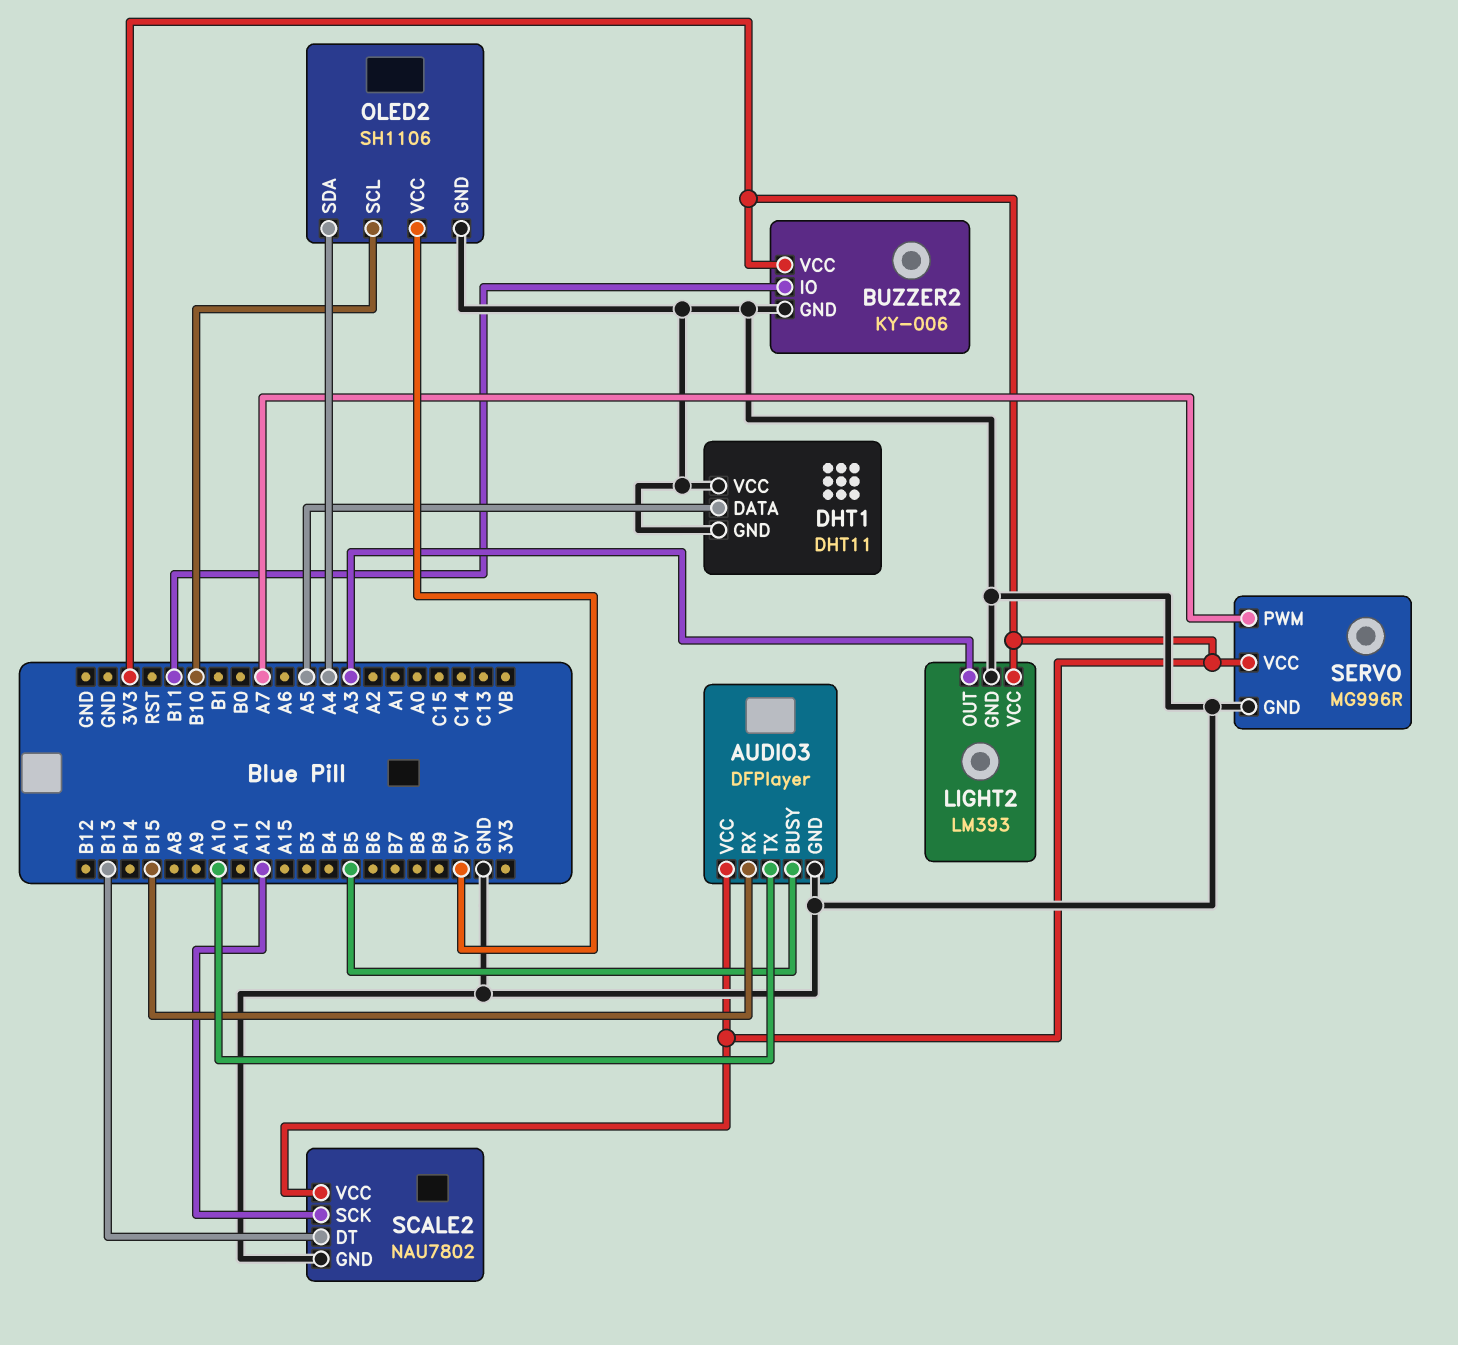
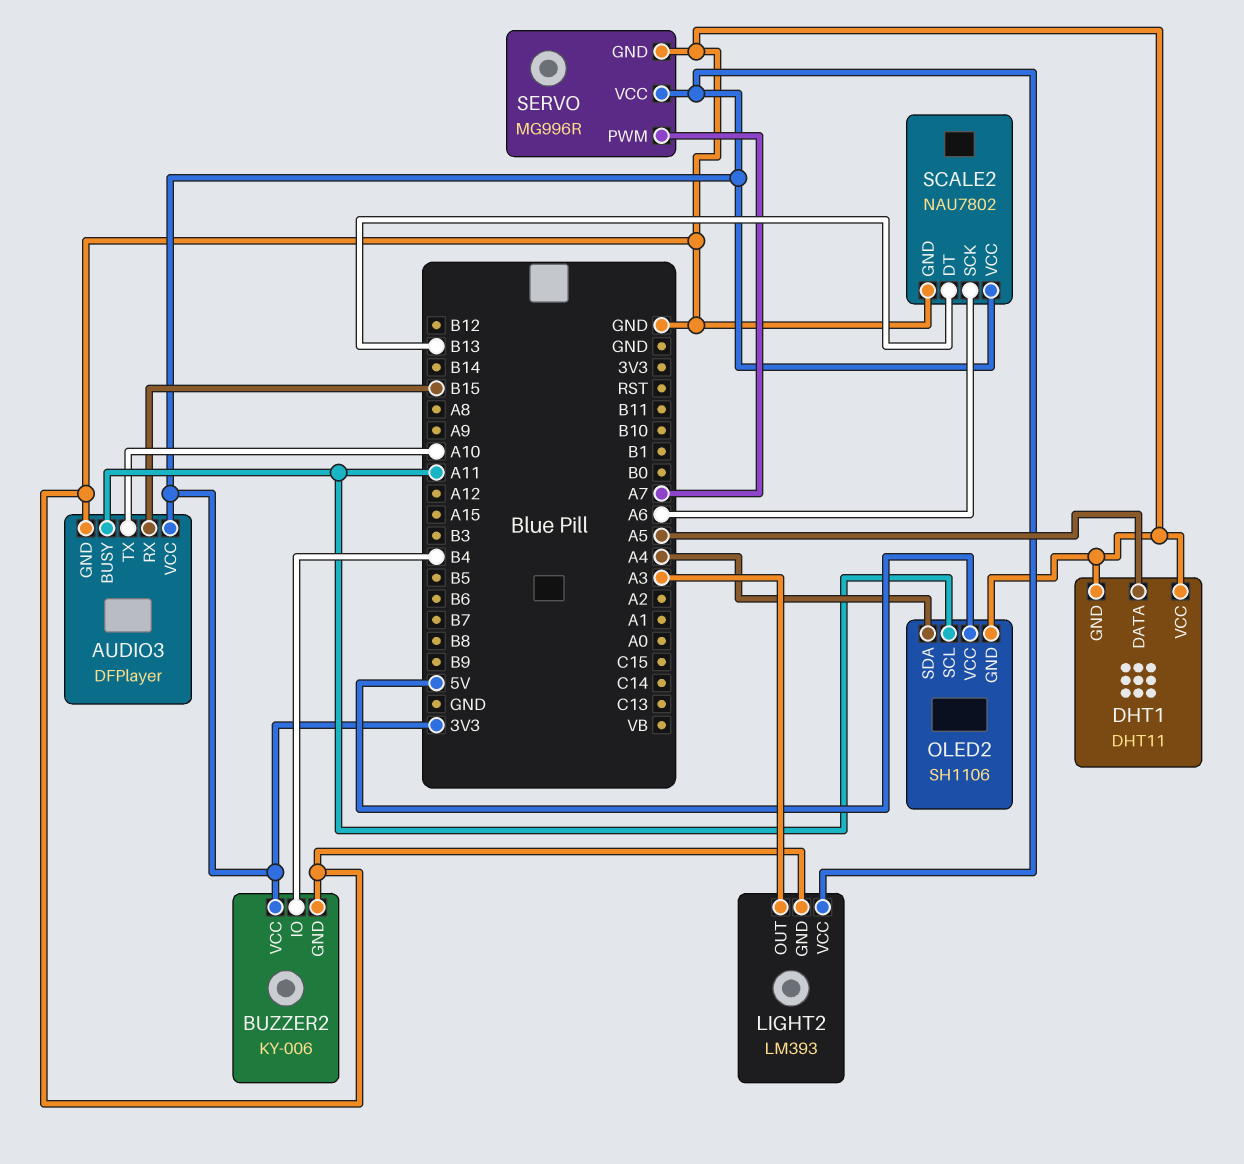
AUDIO3 pin BUSY: B5 -> A11
BUZZER2 pin IO: B11 -> B4
OLED2 pin SCL: B10 -> A11
SCALE2 pin SCK: A12 -> A6

